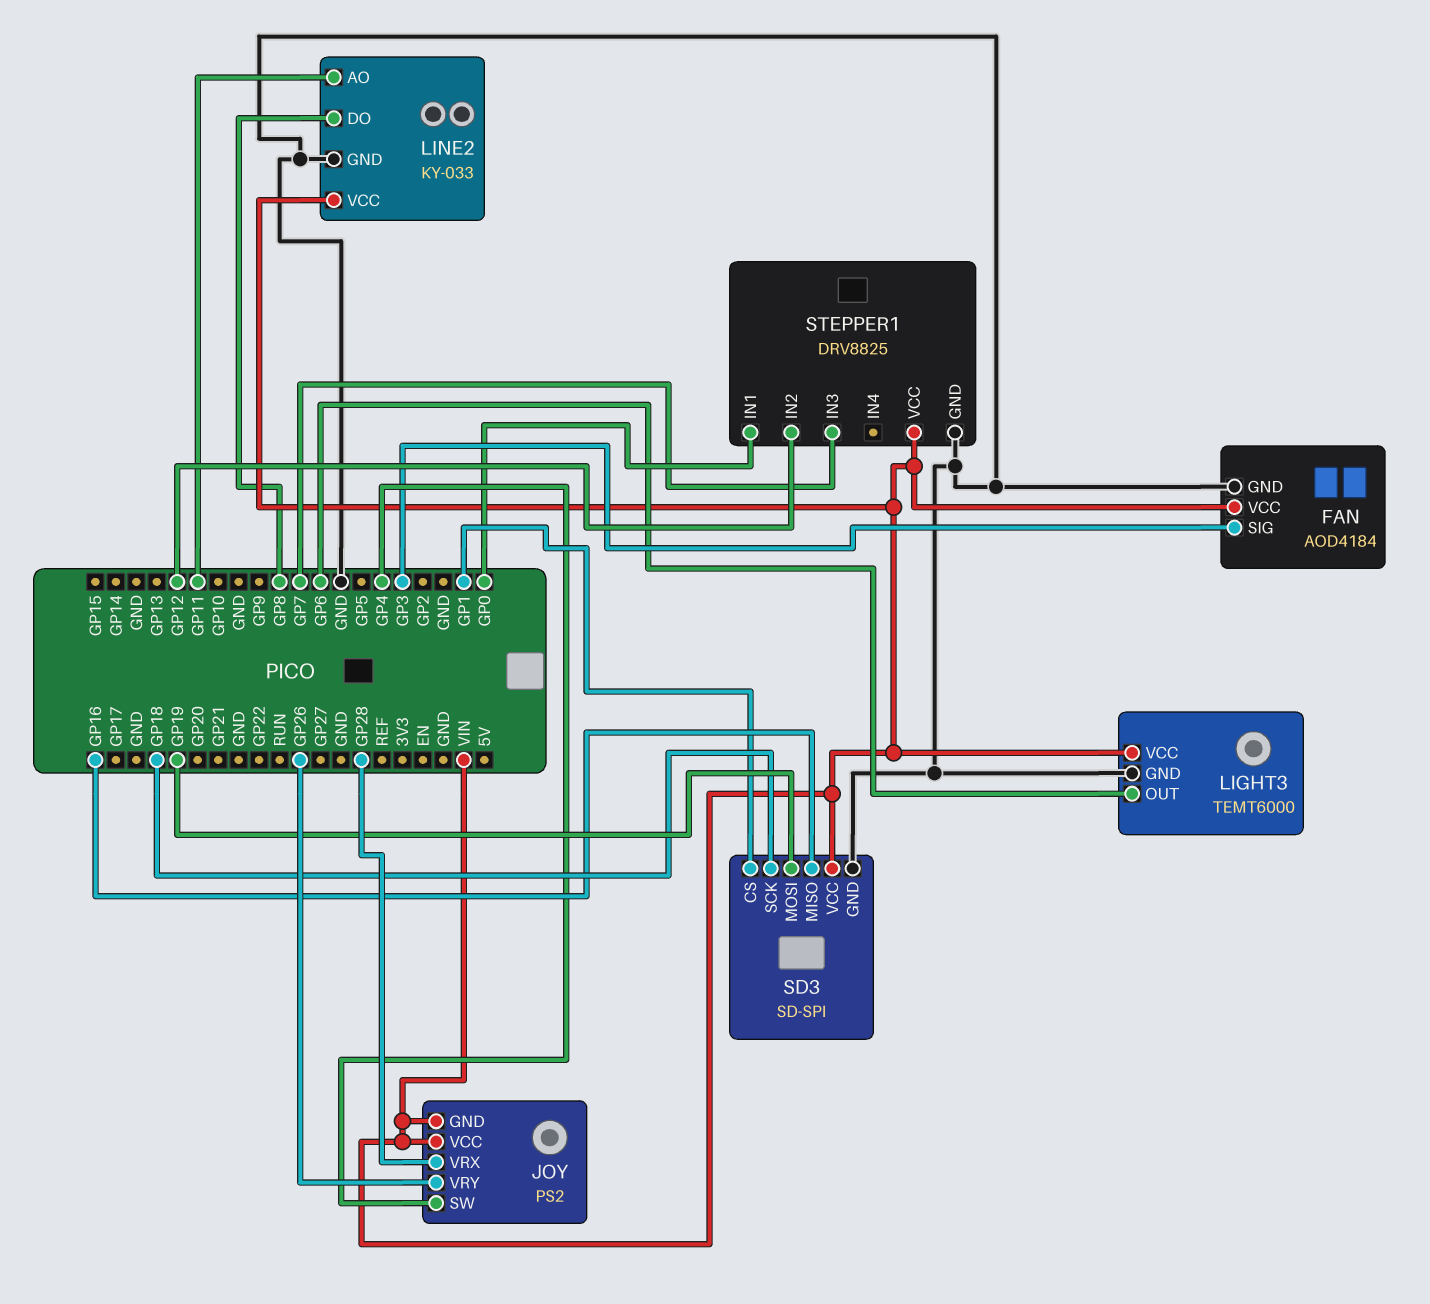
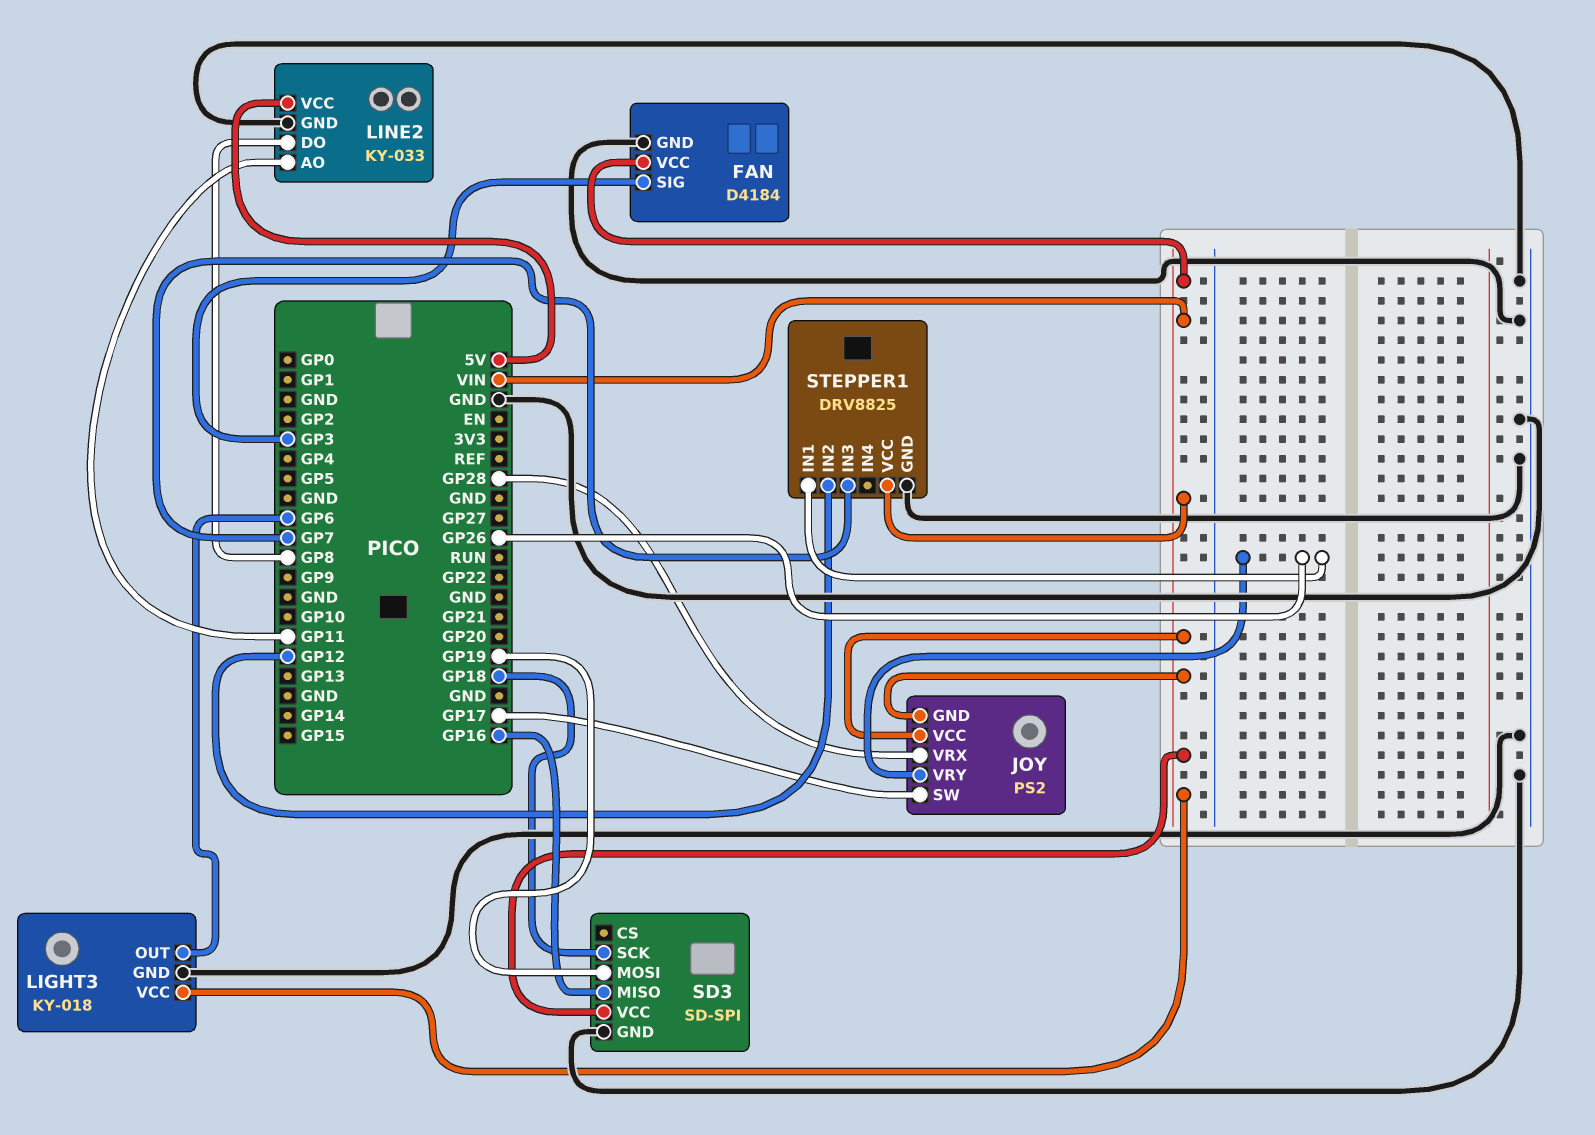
FAN: AOD4184 -> D4184
JOY pin SW: GP4 -> GP17
LIGHT3: TEMT6000 -> KY-018
LINE2 pin VCC: VIN -> 5V
SD3 pin CS: GP1 -> none
STEPPER1 pin IN1: GP0 -> GP26

